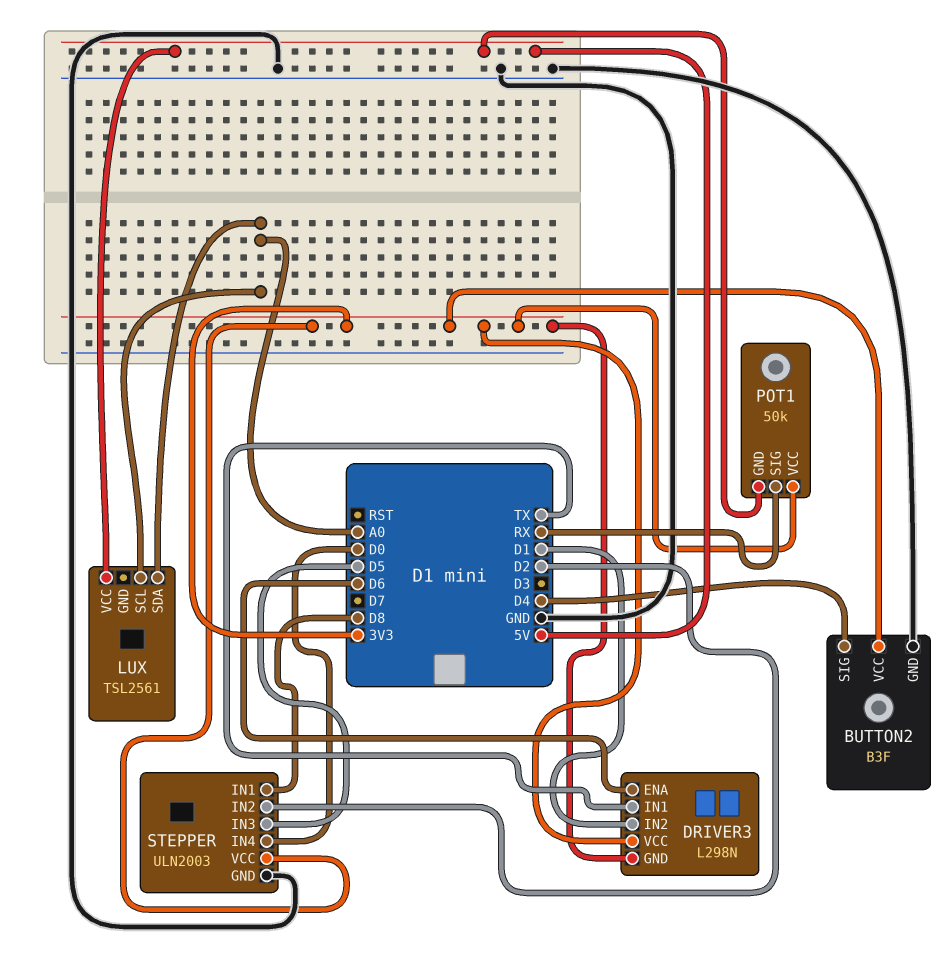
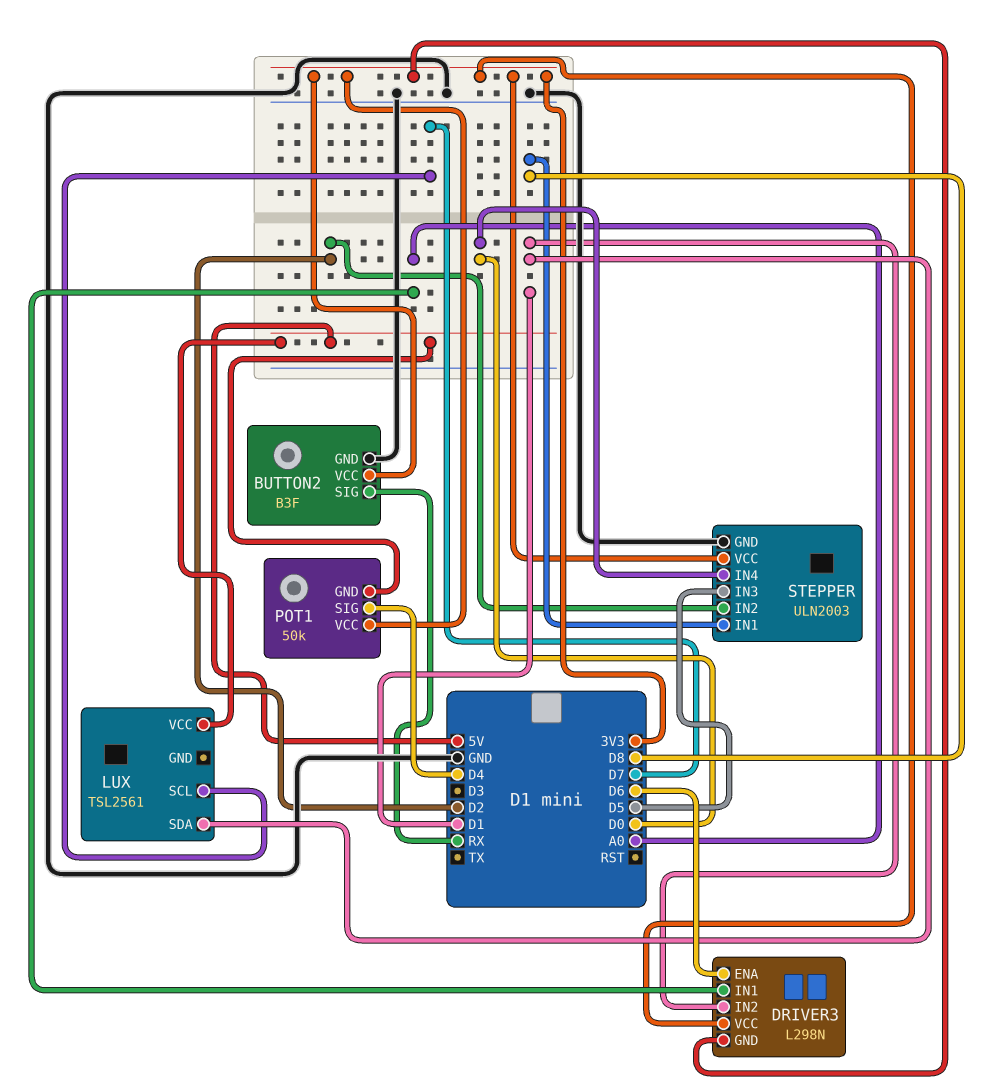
BUTTON2 pin SIG: D4 -> RX
DRIVER3 pin IN1: TX -> A0
LUX pin SCL: A0 -> D7
LUX pin SDA: A0 -> D1
POT1 pin SIG: RX -> D4

